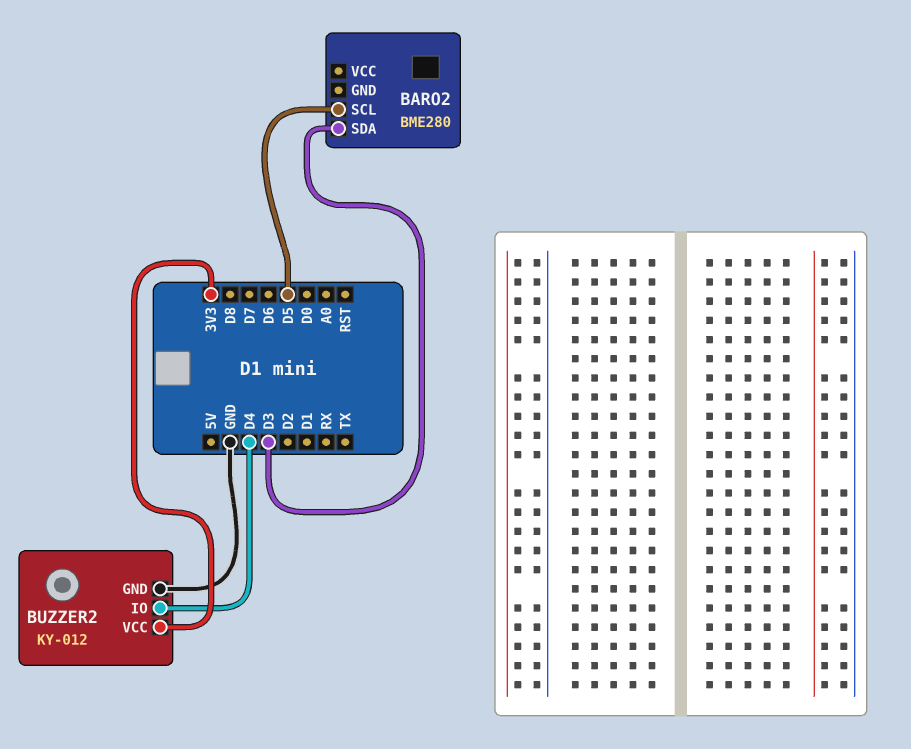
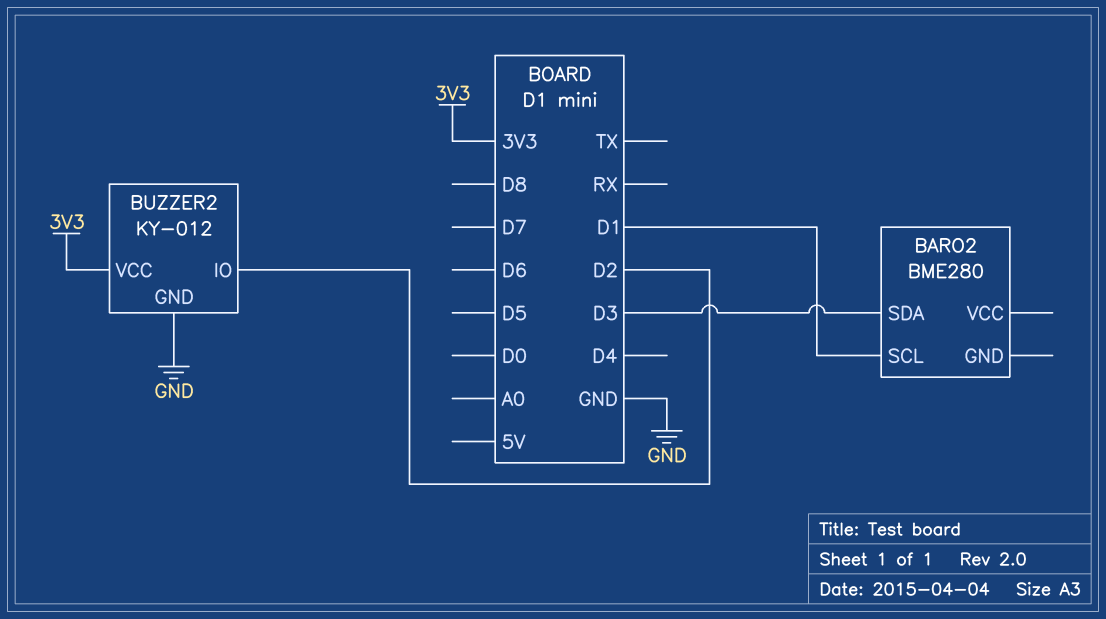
BARO2 pin SCL: D5 -> D1
BUZZER2 pin IO: D4 -> D2

